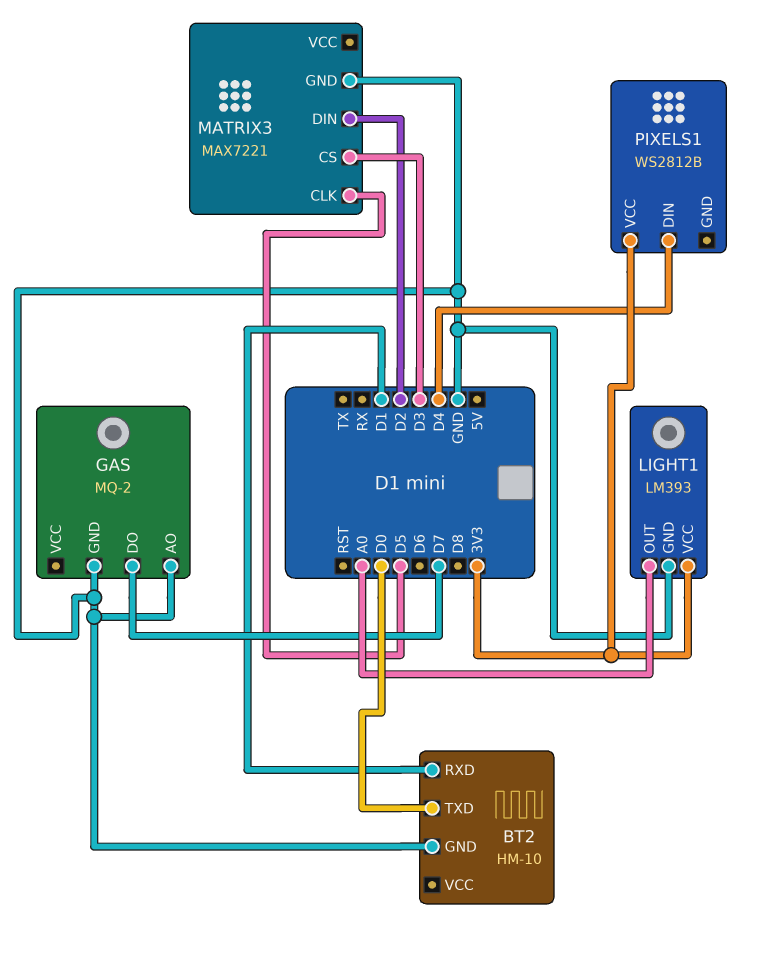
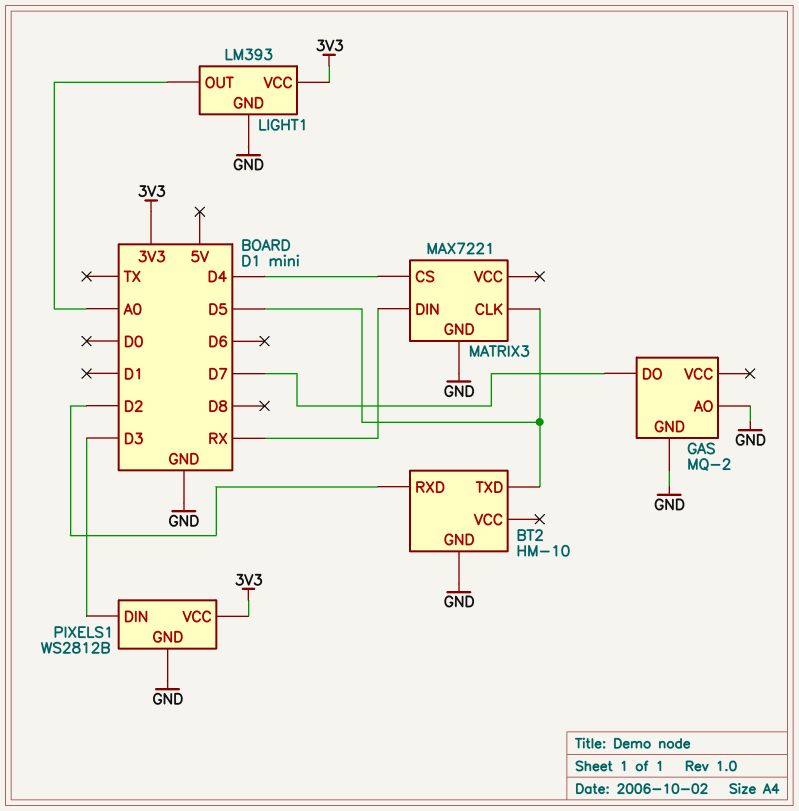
BT2 pin RXD: D1 -> D2
BT2 pin TXD: D0 -> D5
MATRIX3 pin CS: D3 -> D4
MATRIX3 pin DIN: D2 -> RX
PIXELS1 pin DIN: D4 -> D3
PIXELS1 pin GND: none -> GND

